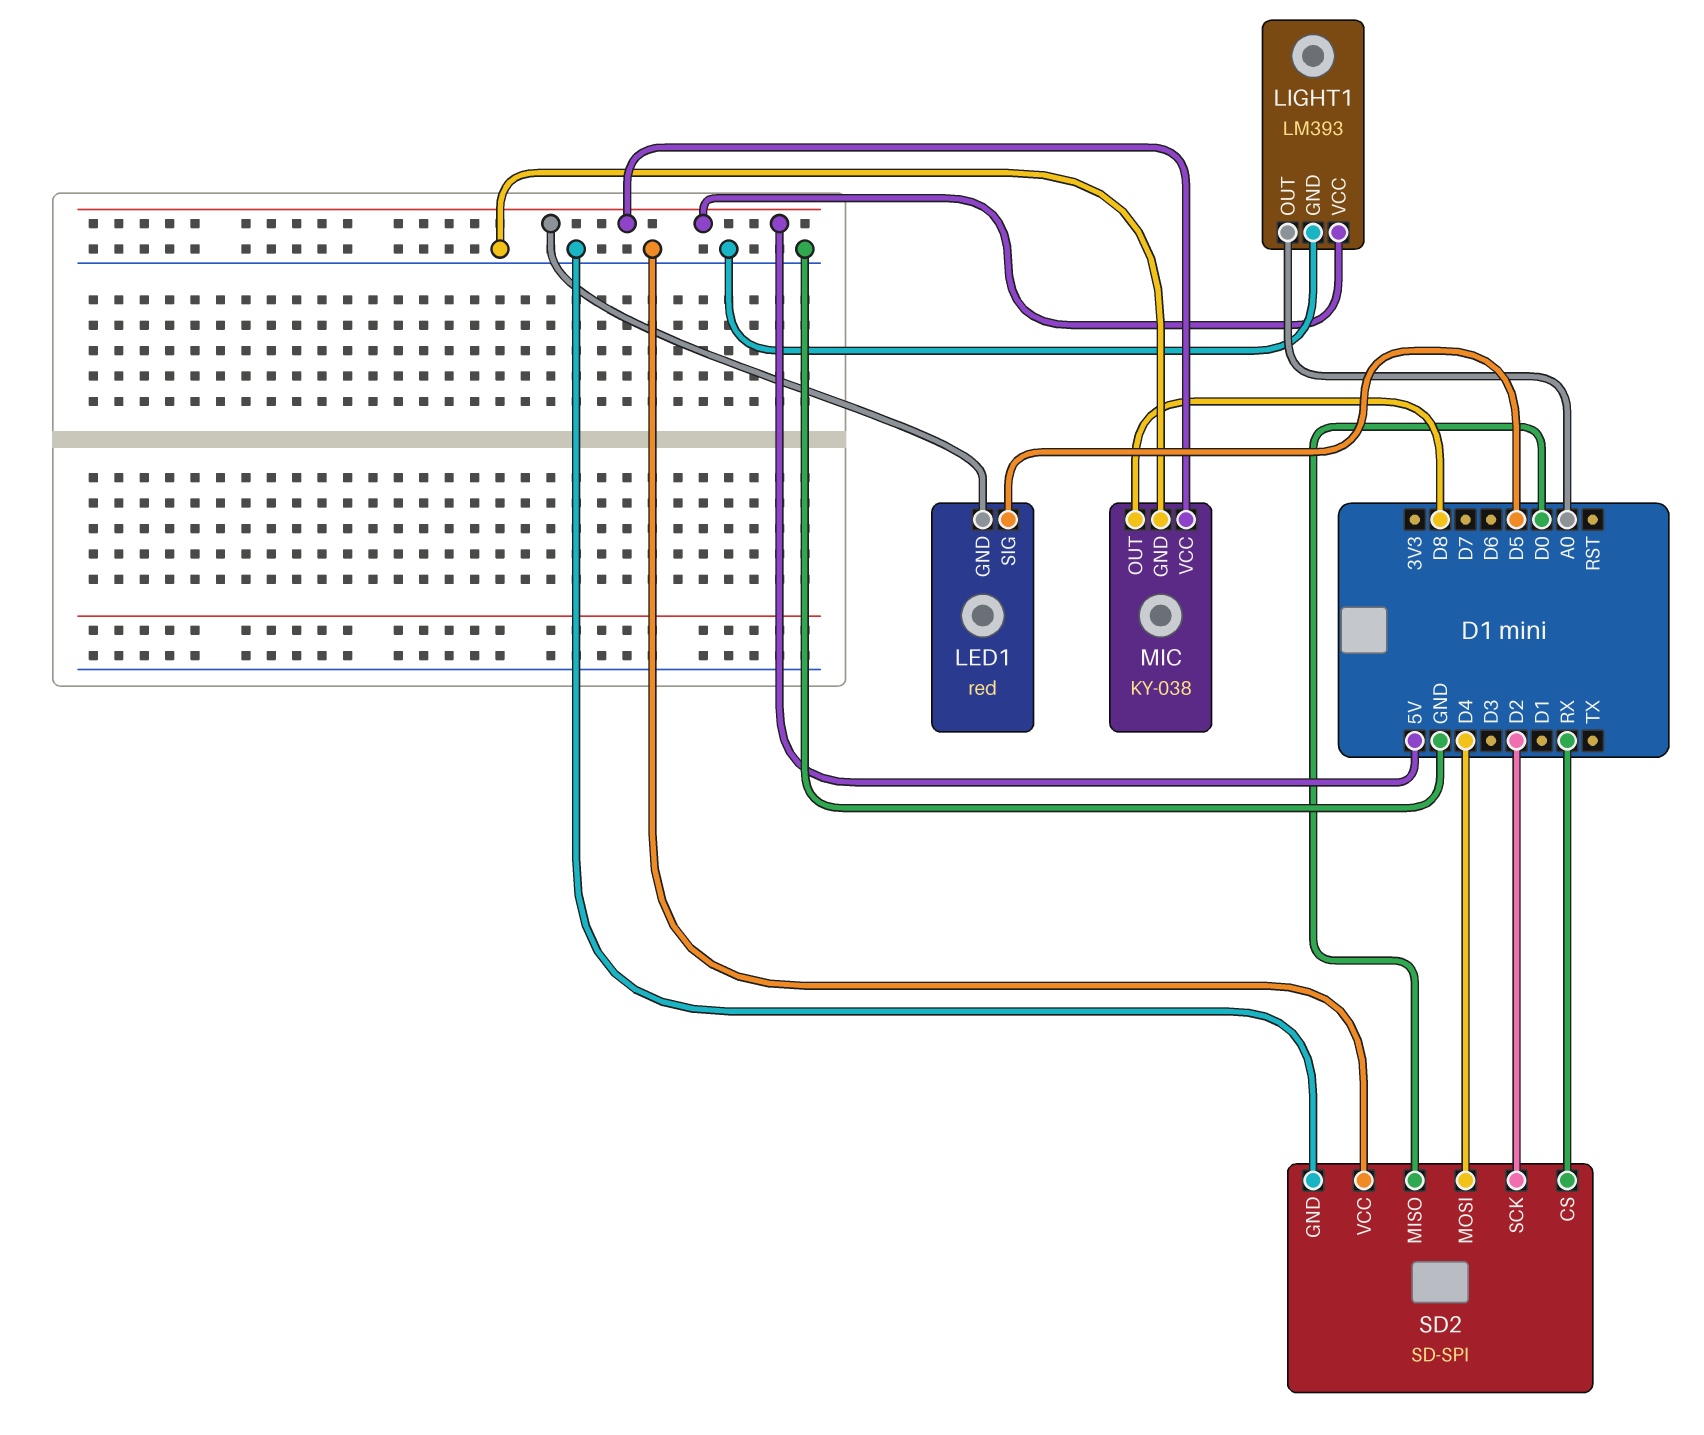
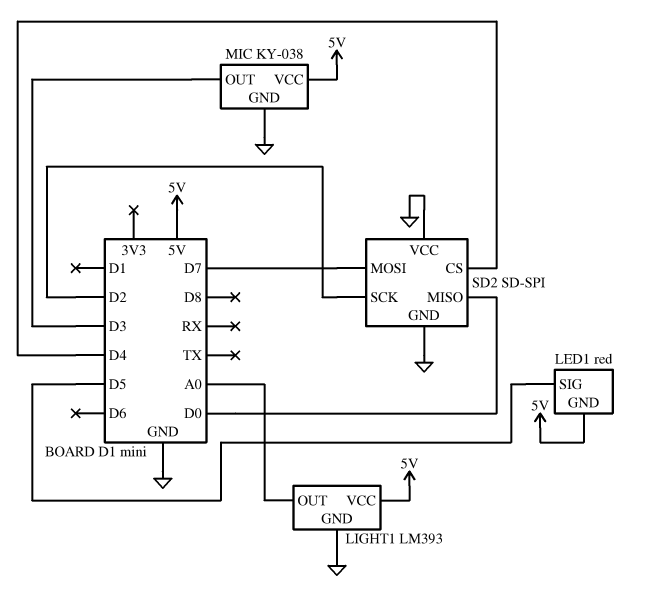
MIC pin OUT: D8 -> D3
SD2 pin CS: RX -> D4
SD2 pin MOSI: D4 -> D7

